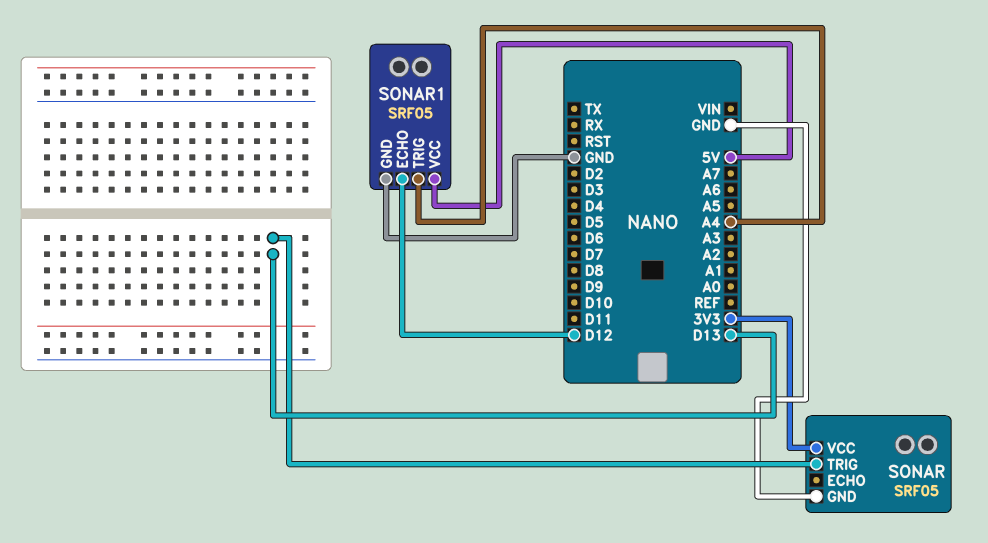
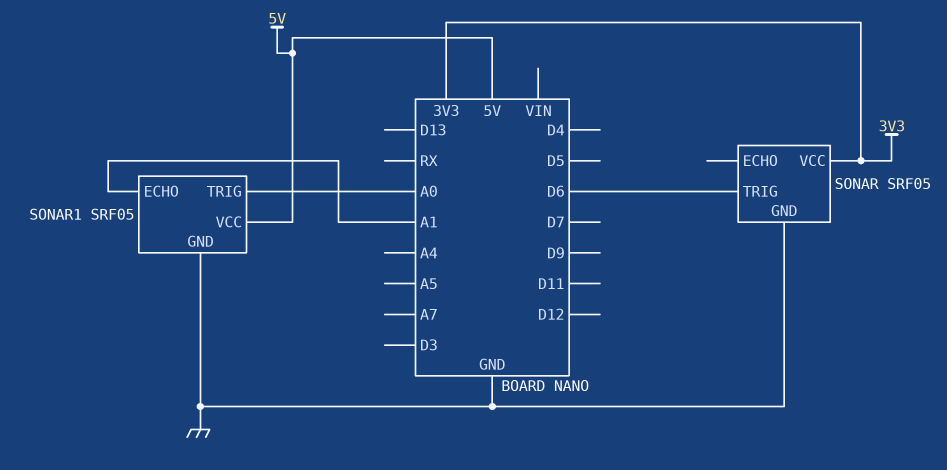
SONAR pin TRIG: D13 -> D6
SONAR1 pin ECHO: D12 -> A1
SONAR1 pin TRIG: A4 -> A0

